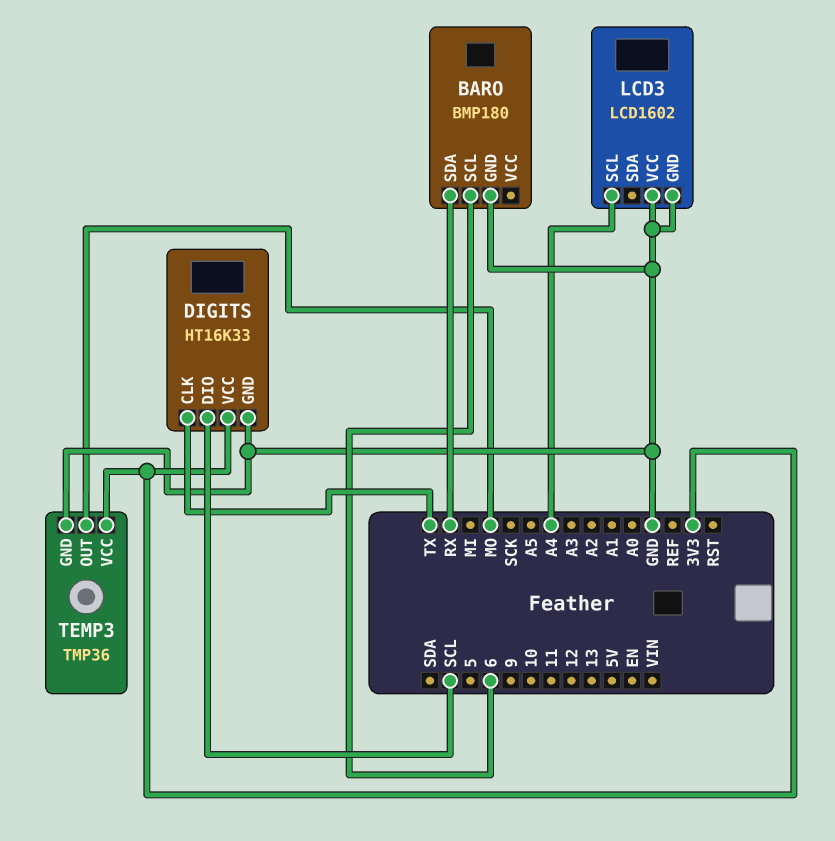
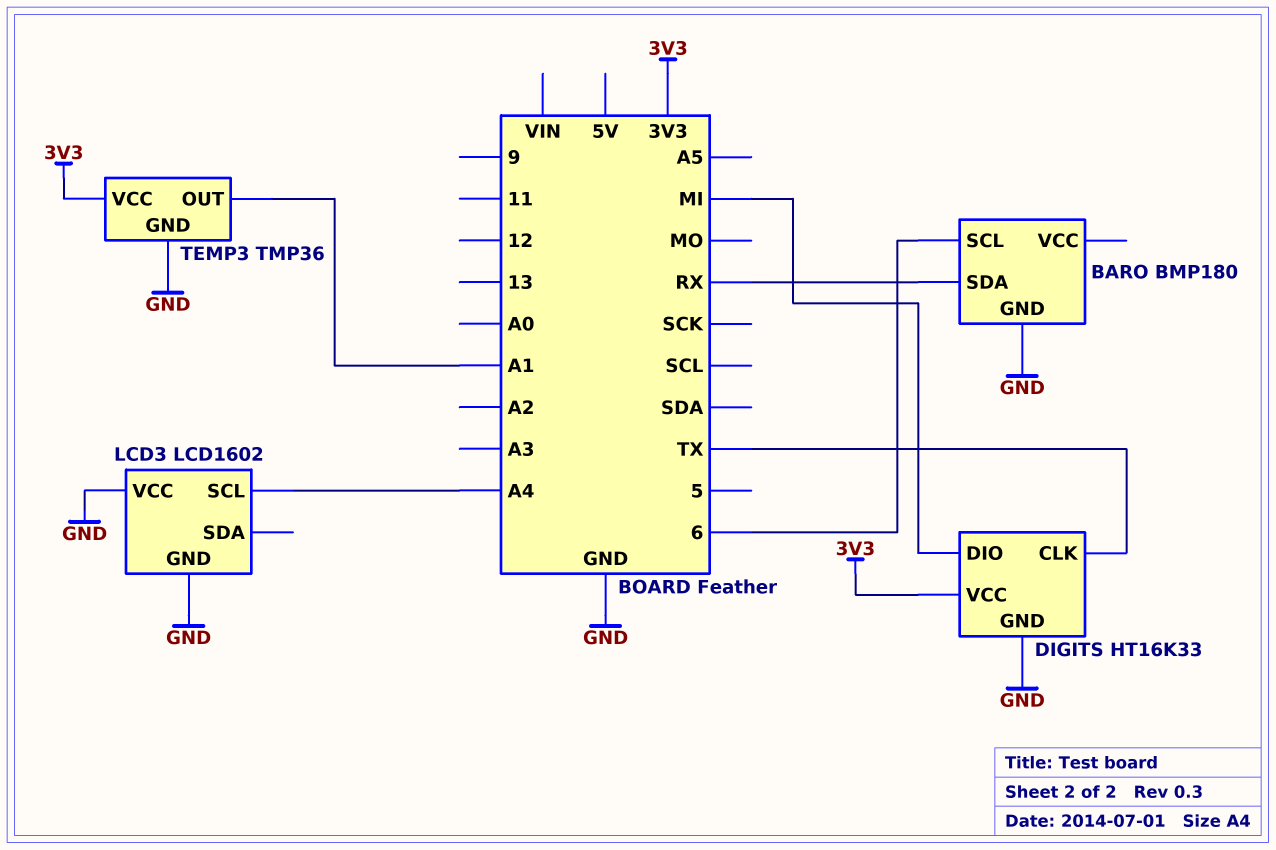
DIGITS pin DIO: SCL -> MI
TEMP3 pin OUT: MO -> A1

